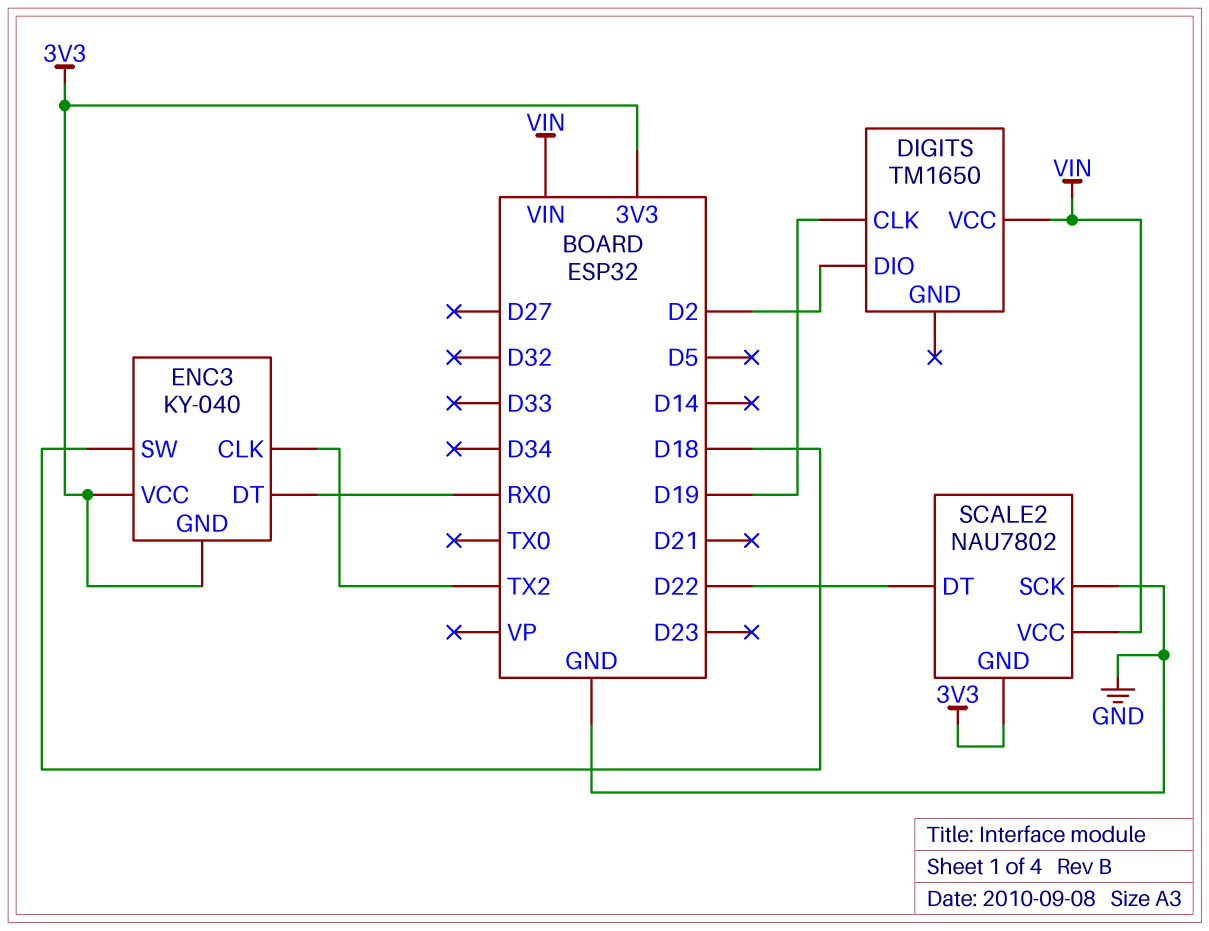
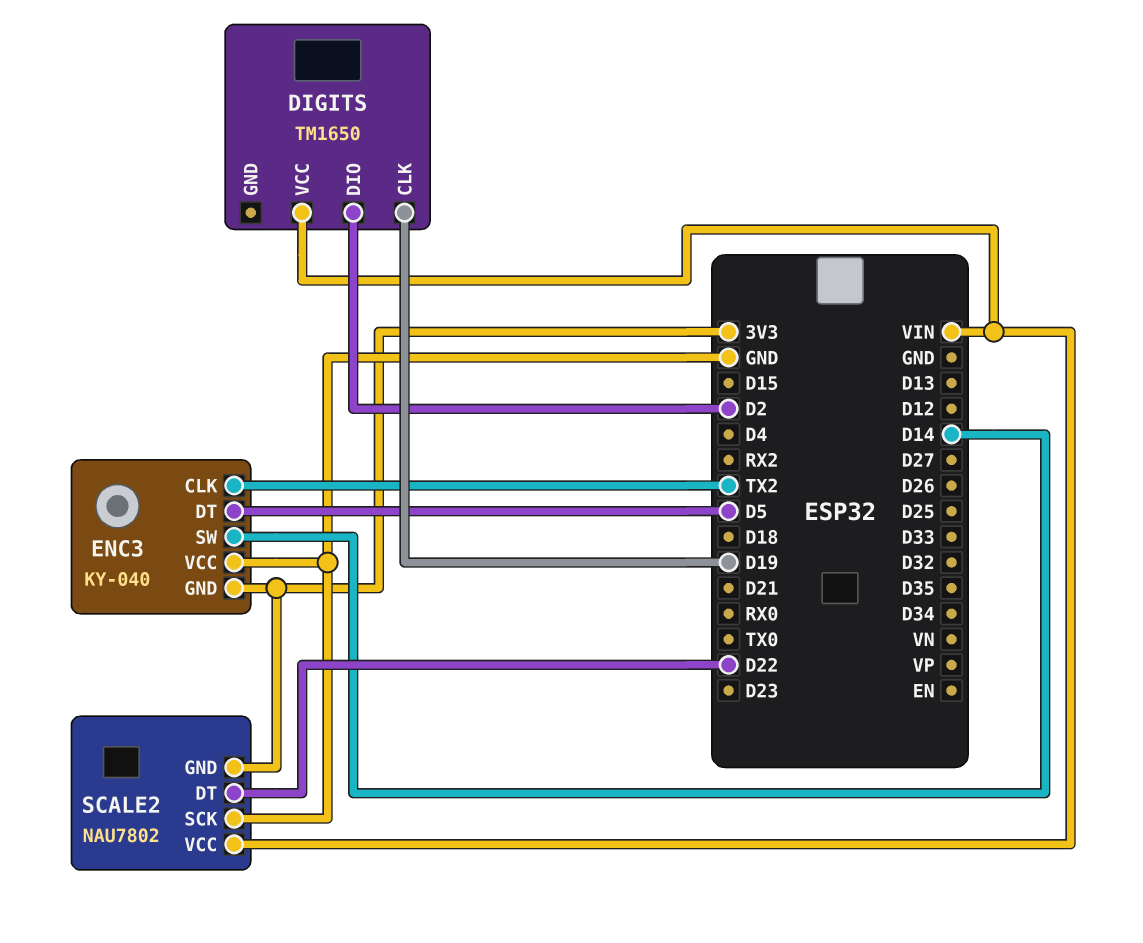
ENC3 pin DT: RX0 -> D5
ENC3 pin SW: D18 -> D14
ENC3 pin VCC: 3V3 -> GND

